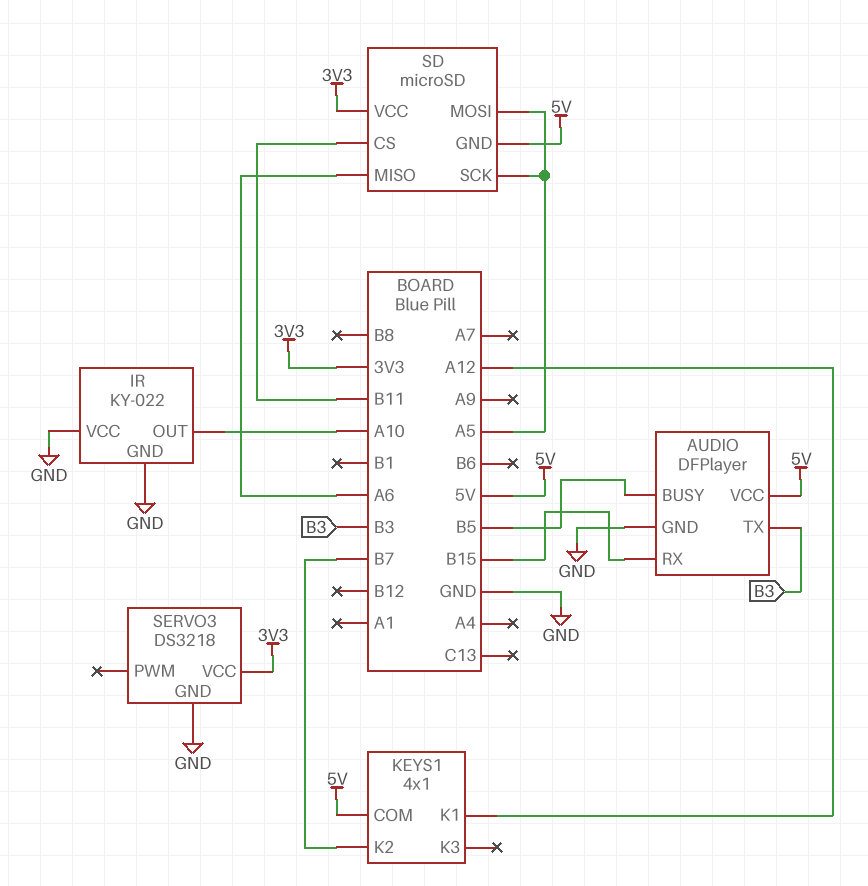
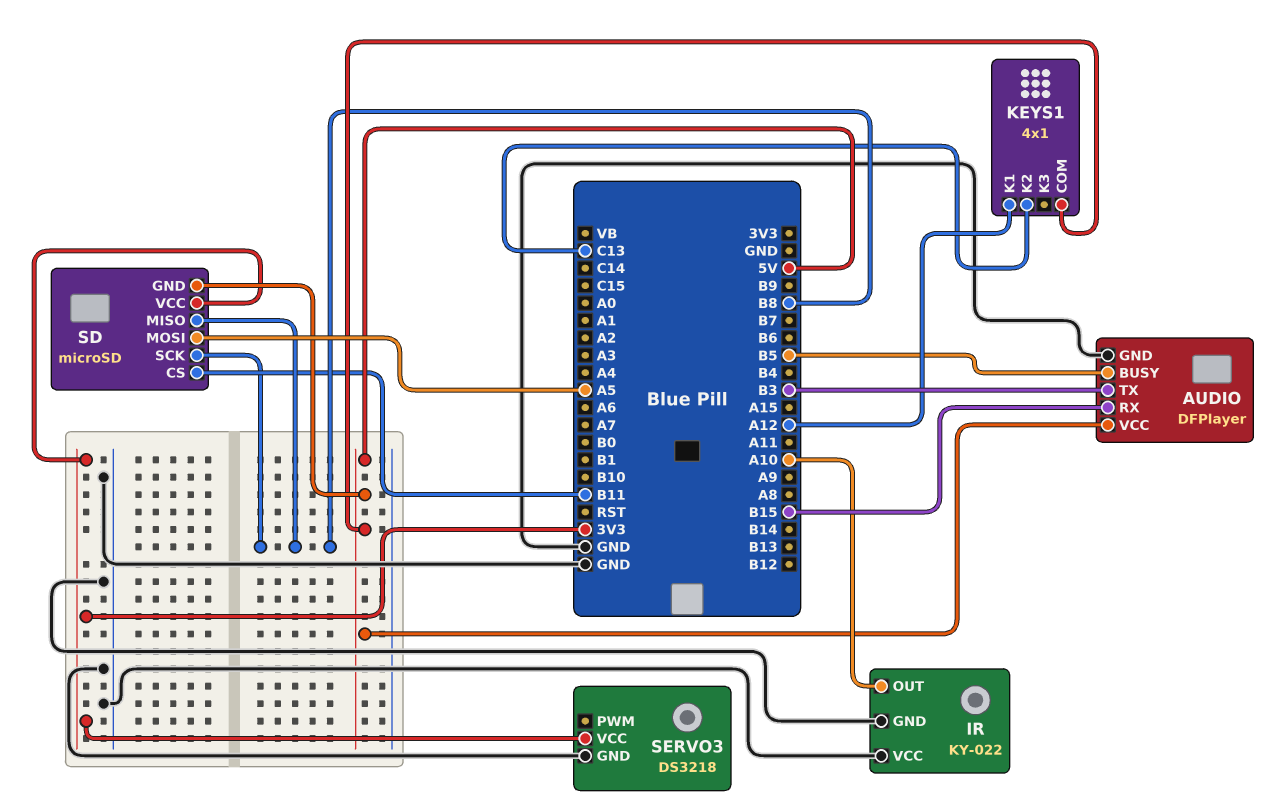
KEYS1 pin K2: B7 -> C13
SD pin MISO: A6 -> B8
SD pin SCK: A5 -> B8

